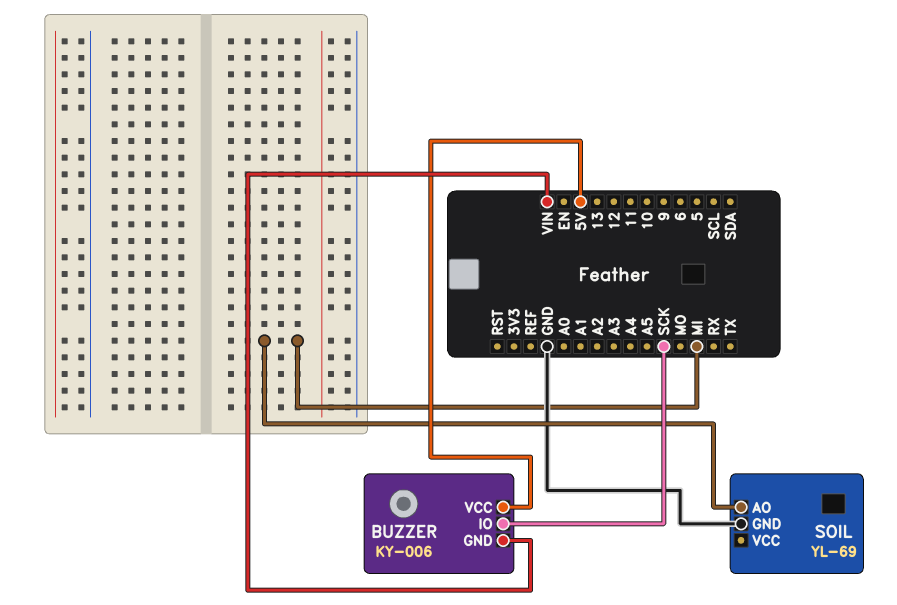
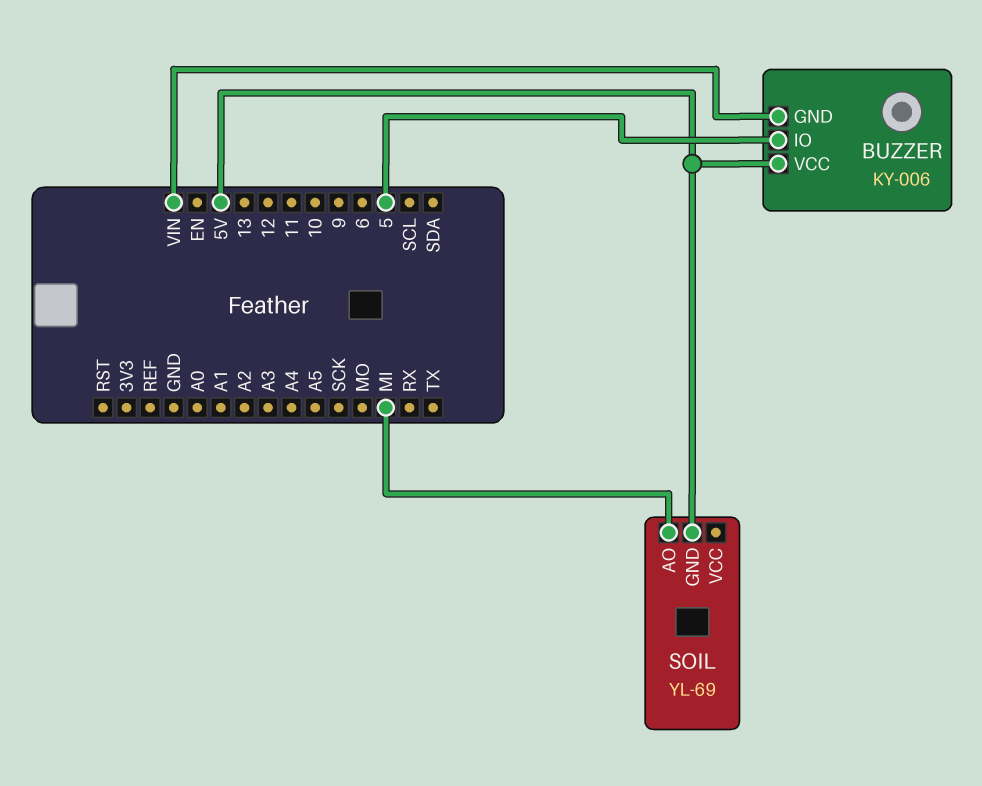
BUZZER pin IO: SCK -> 5
SOIL pin GND: GND -> 5V

